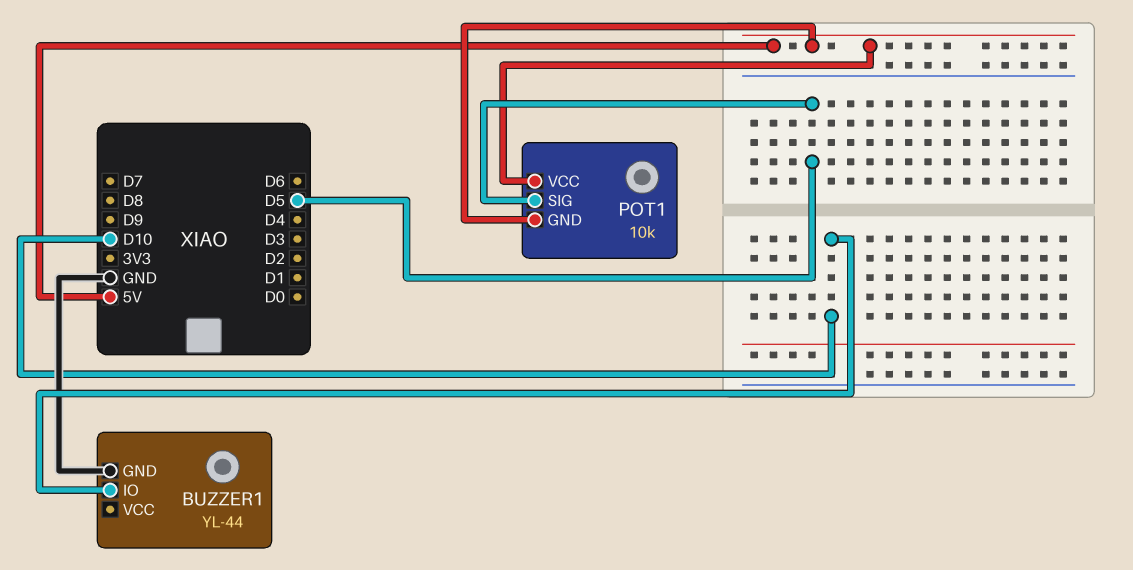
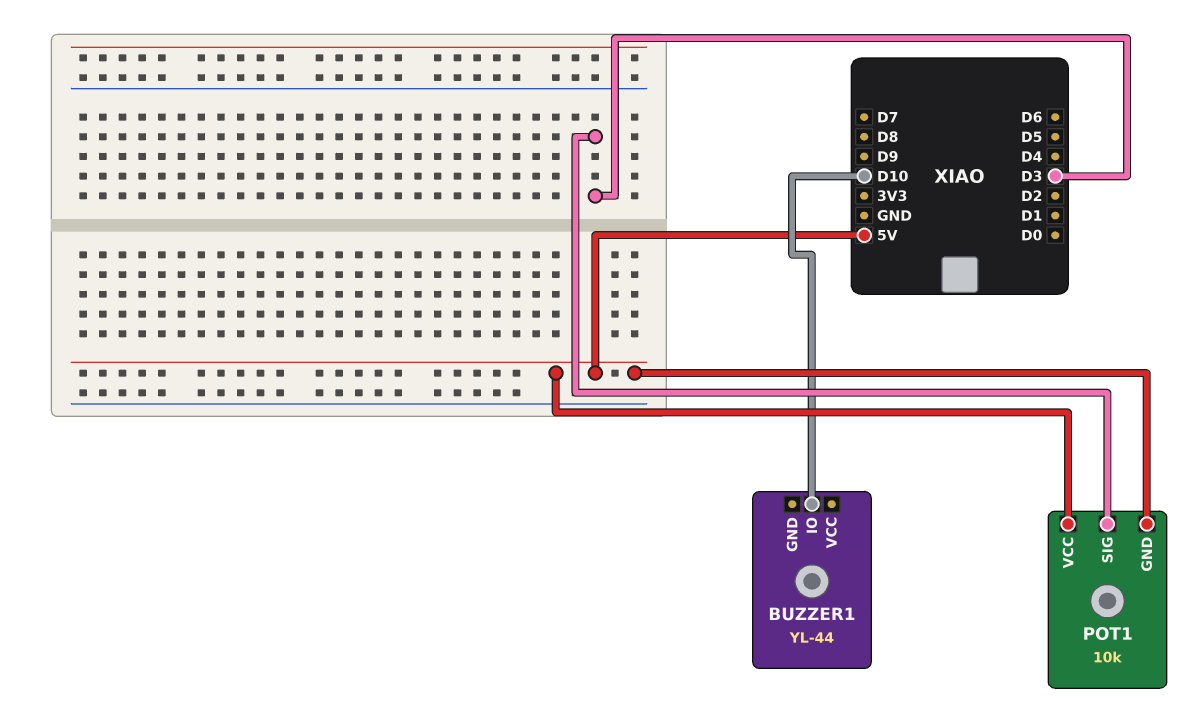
BUZZER1 pin GND: GND -> none
POT1 pin SIG: D5 -> D3

